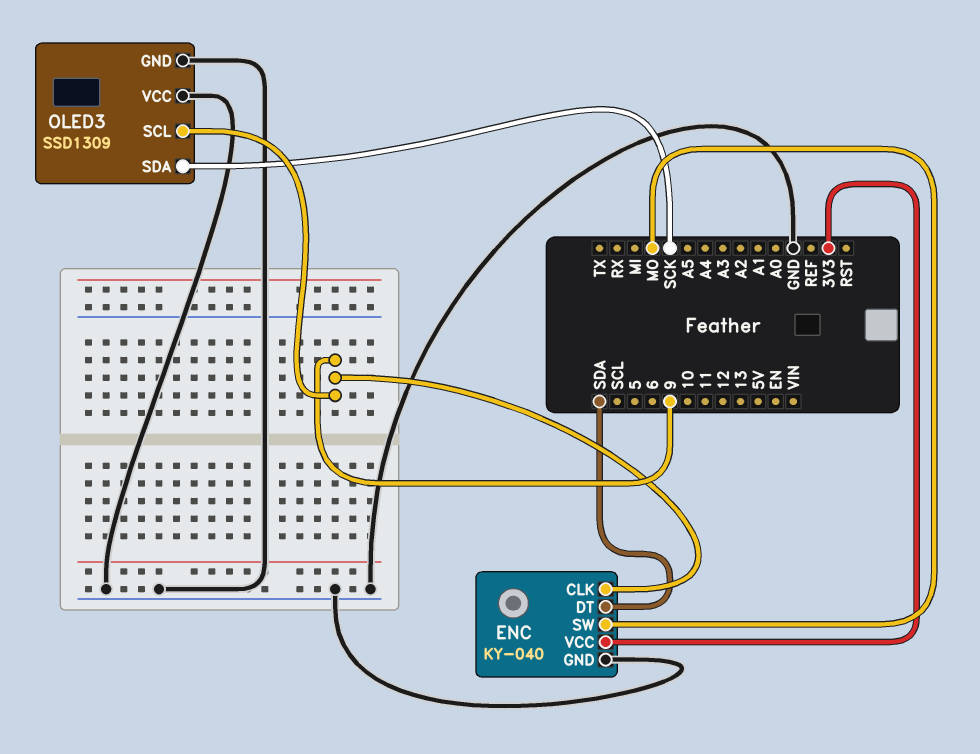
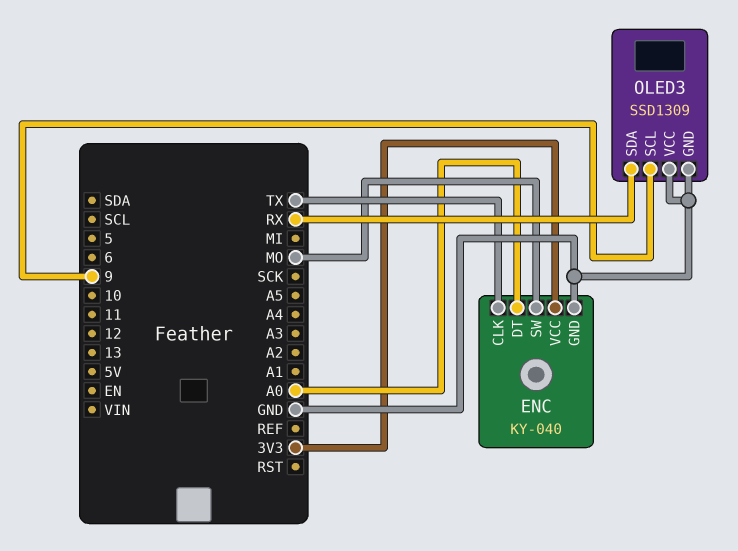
ENC pin CLK: 9 -> TX
ENC pin DT: SDA -> A0
OLED3 pin SDA: SCK -> RX

